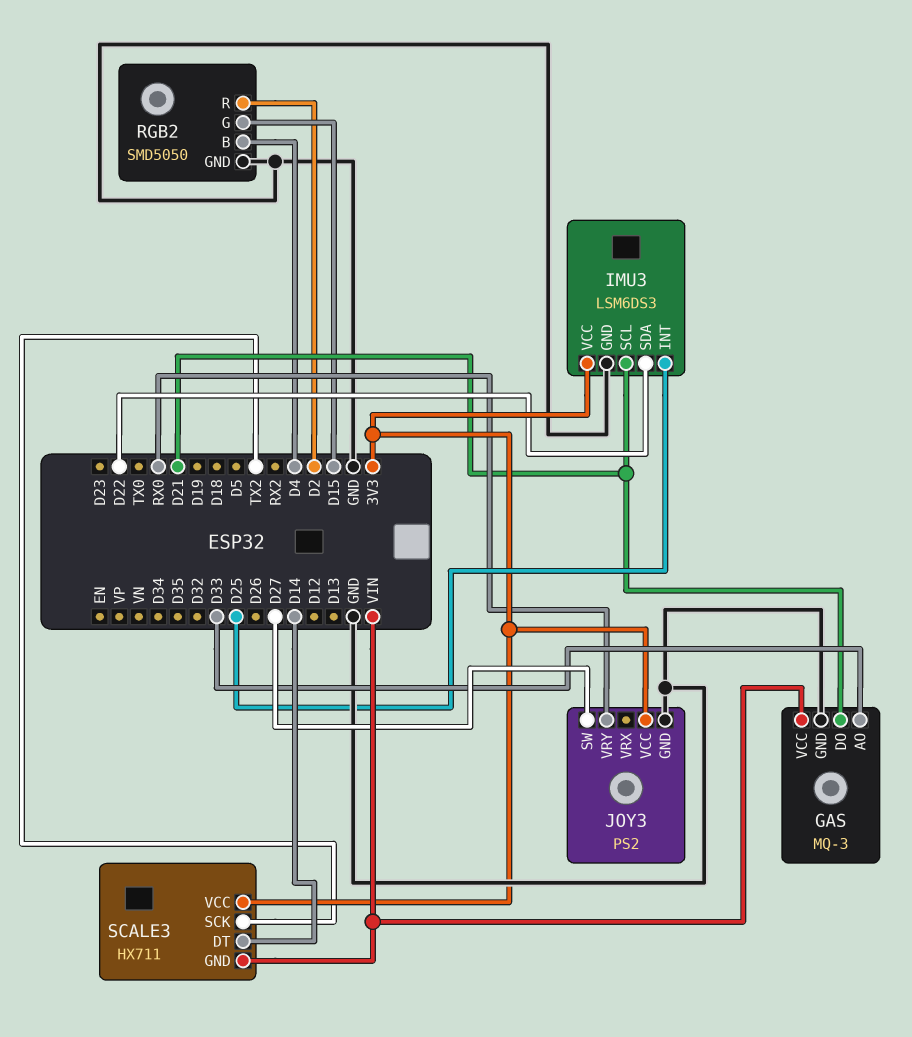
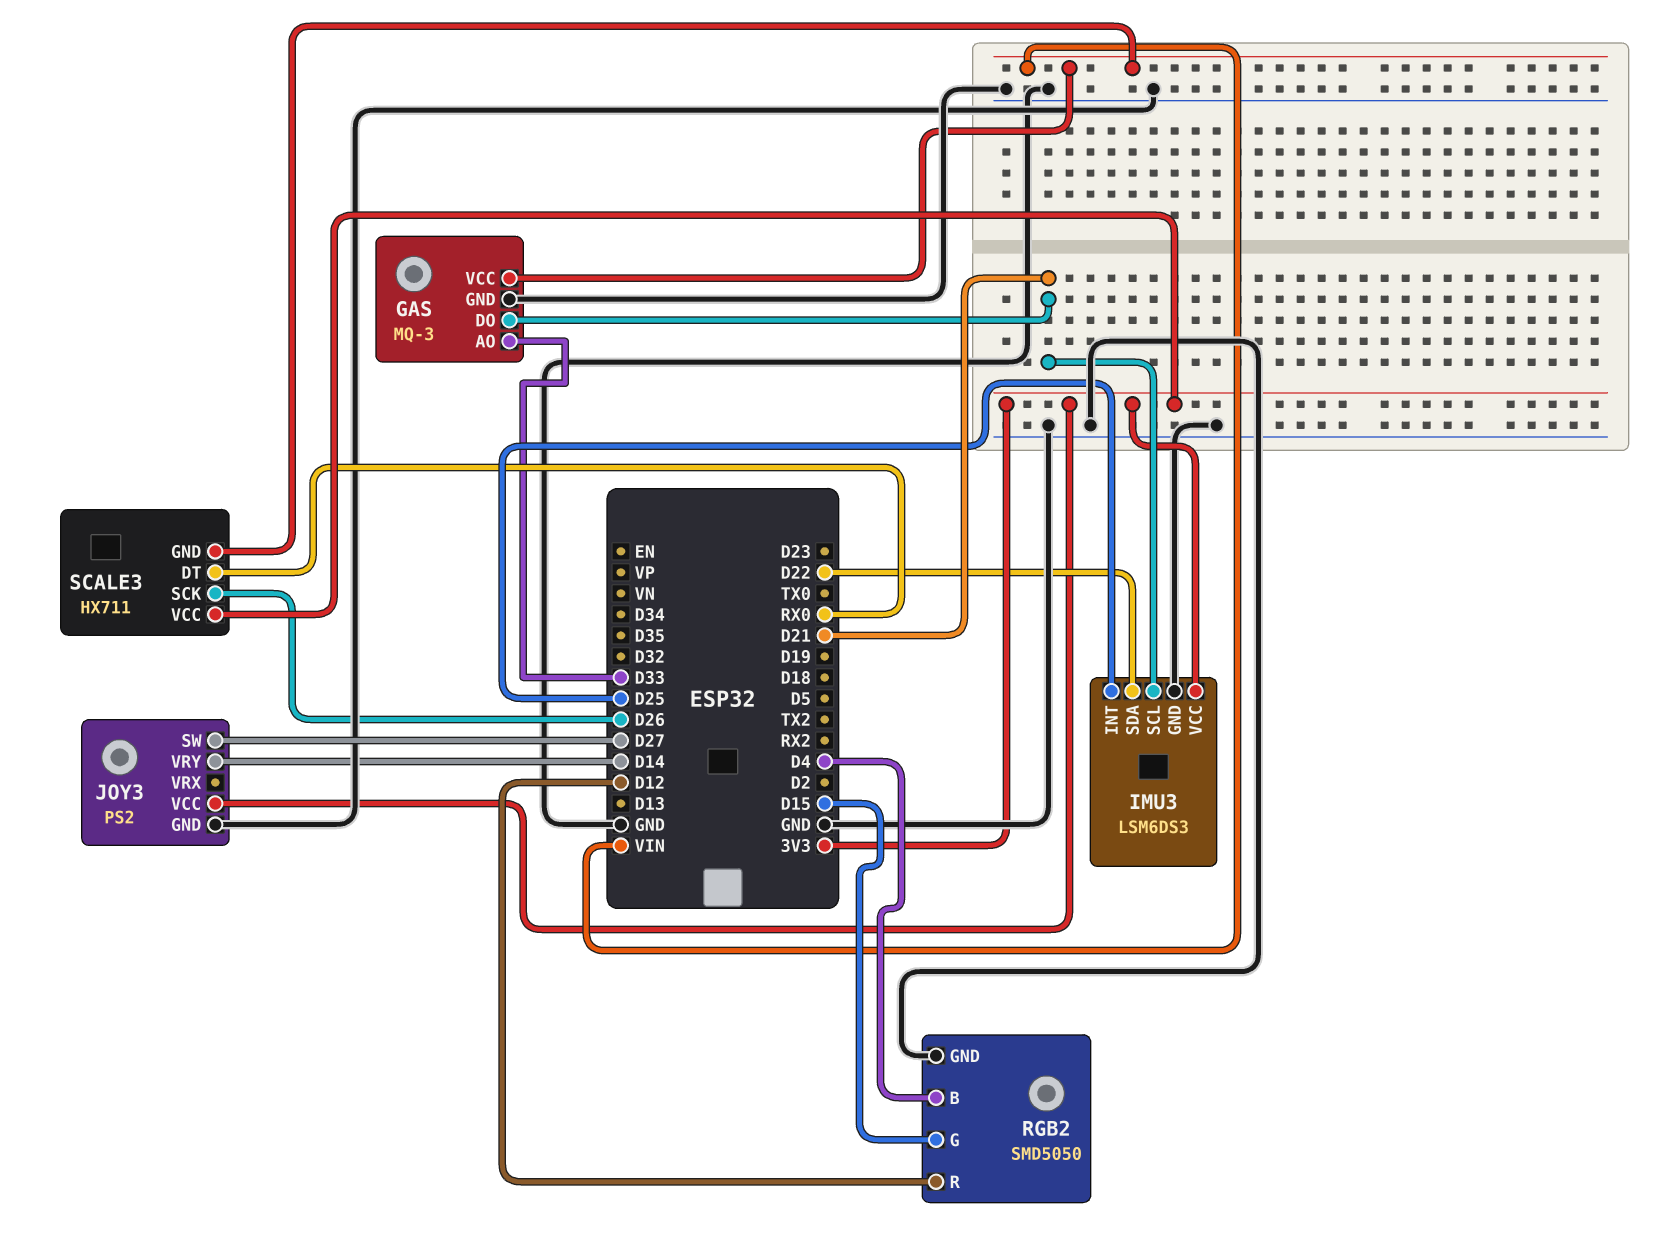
JOY3 pin VRY: RX0 -> D14
RGB2 pin R: D2 -> D12
SCALE3 pin DT: D14 -> RX0
SCALE3 pin SCK: TX2 -> D26

